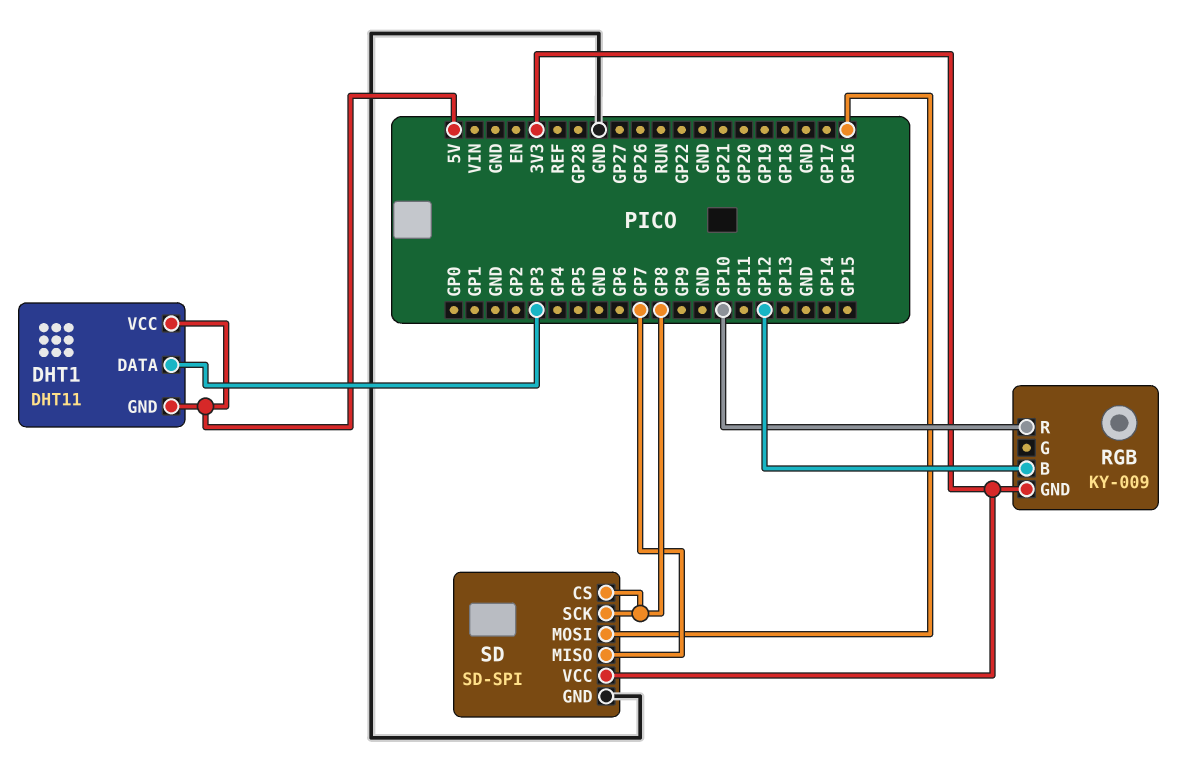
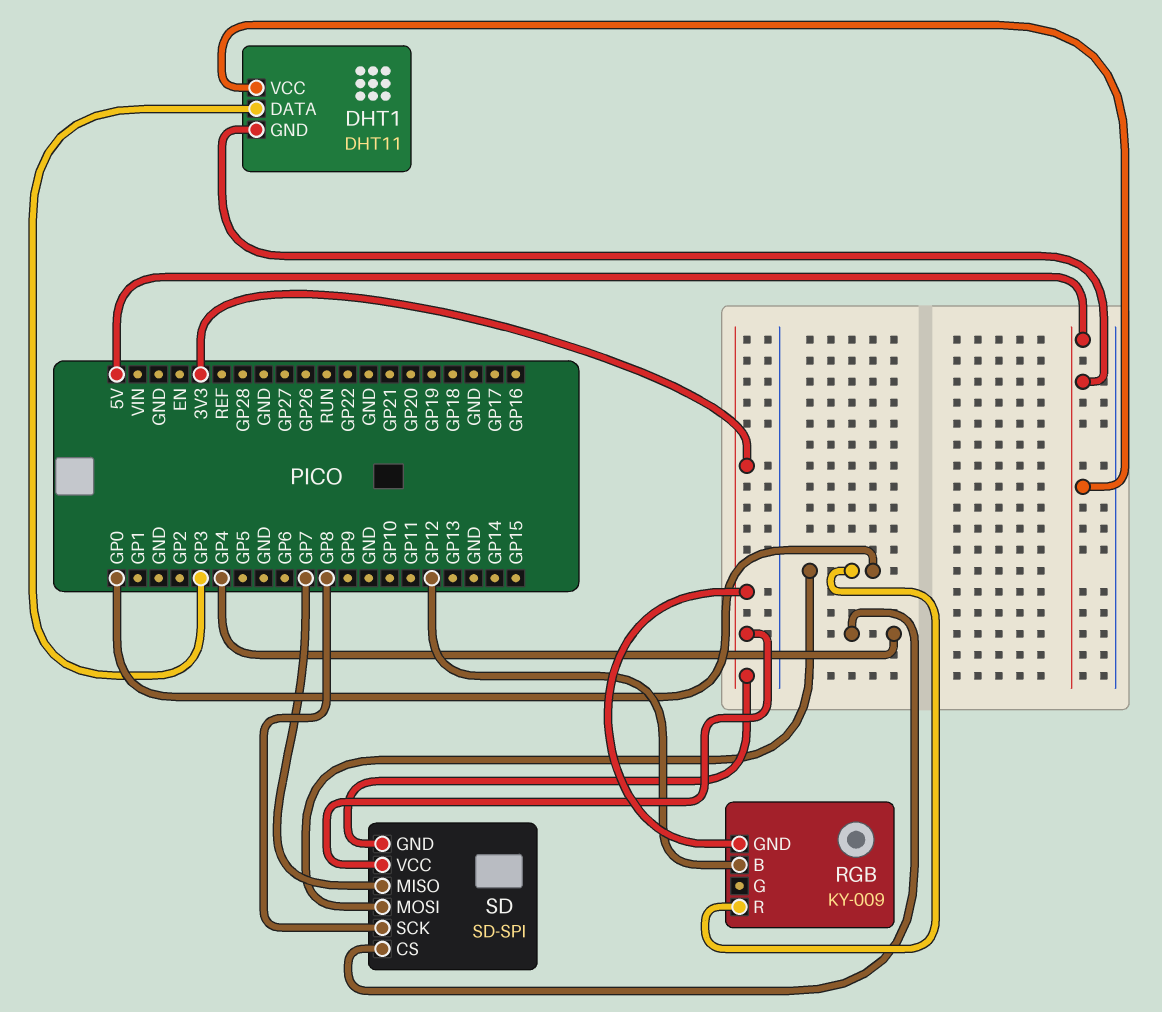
RGB pin R: GP10 -> GP0
SD pin CS: GP8 -> GP4
SD pin GND: GND -> 3V3
SD pin MOSI: GP16 -> GP0

